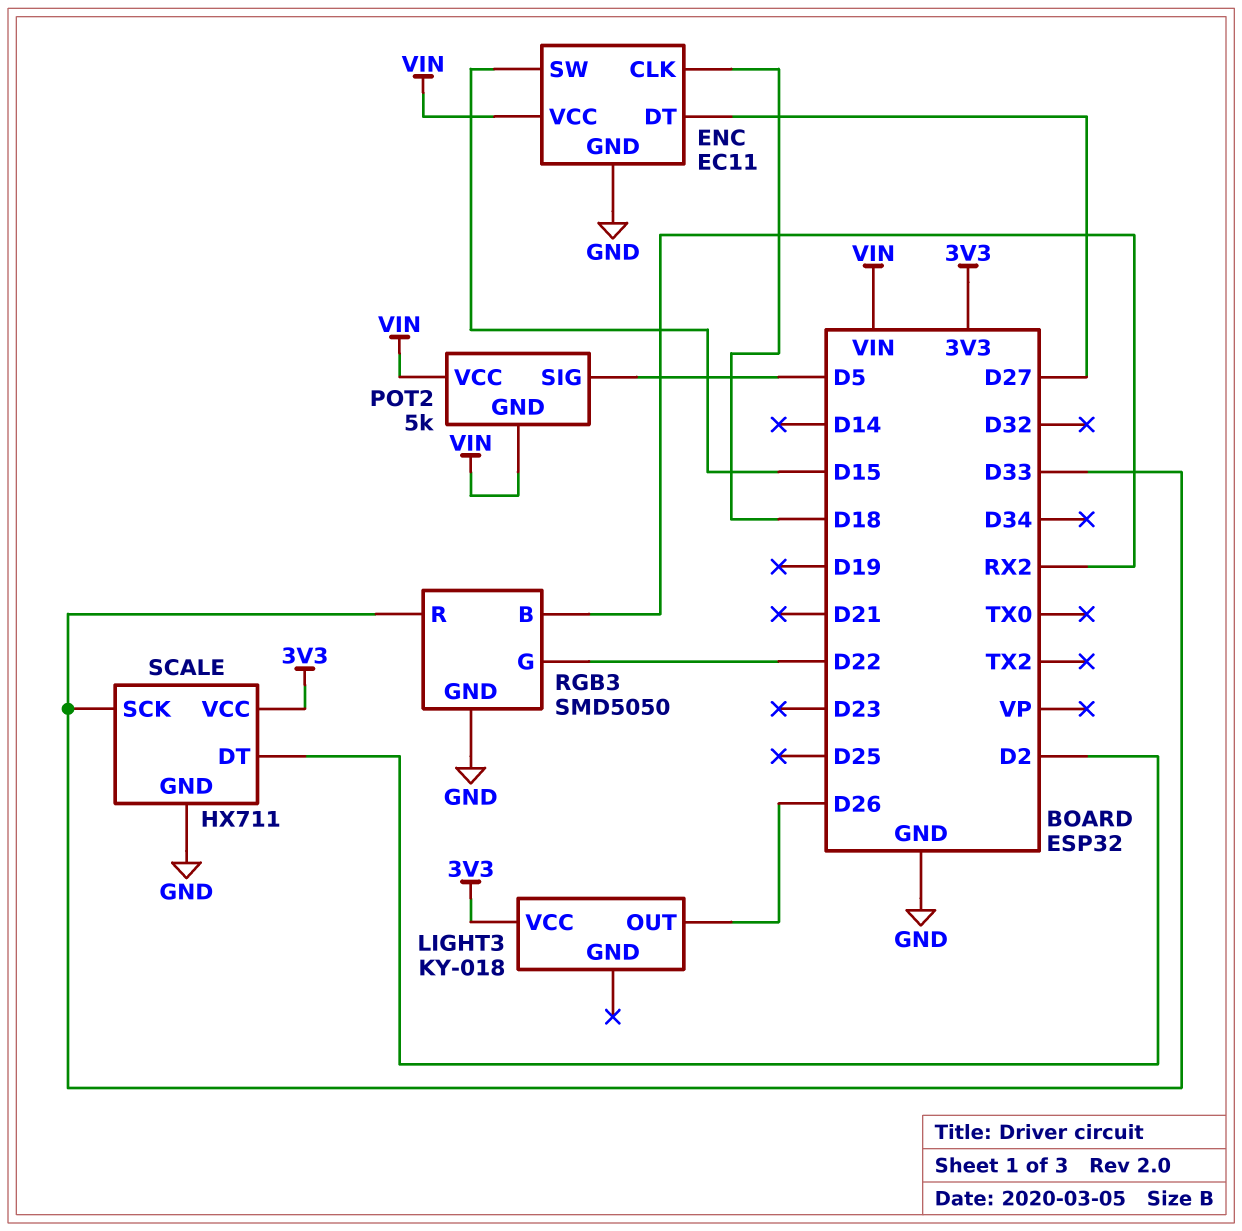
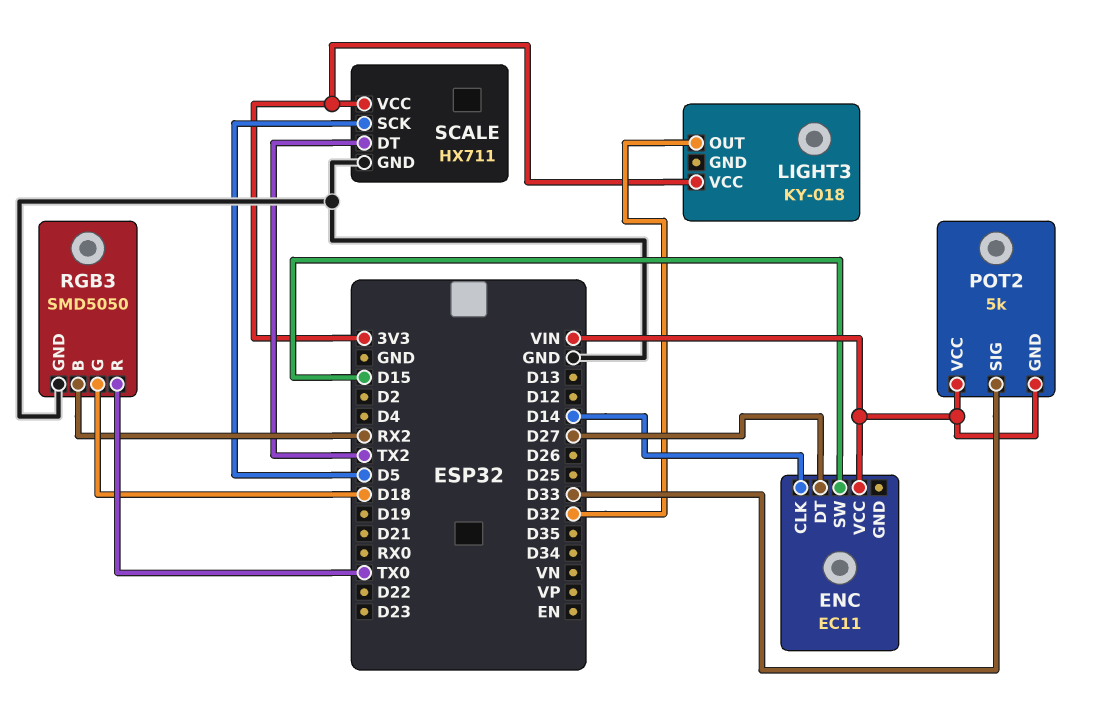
ENC pin CLK: D18 -> D14
ENC pin GND: GND -> none
LIGHT3 pin OUT: D26 -> D32
POT2 pin SIG: D5 -> D33
RGB3 pin G: D22 -> D18
RGB3 pin R: D33 -> TX0
SCALE pin DT: D2 -> TX2
SCALE pin SCK: D33 -> D5

